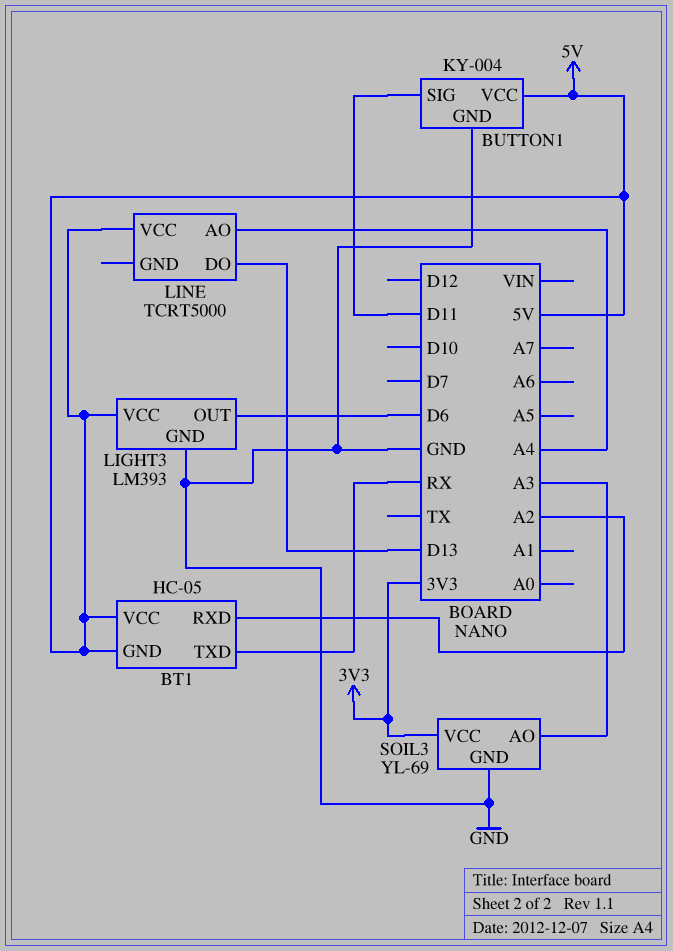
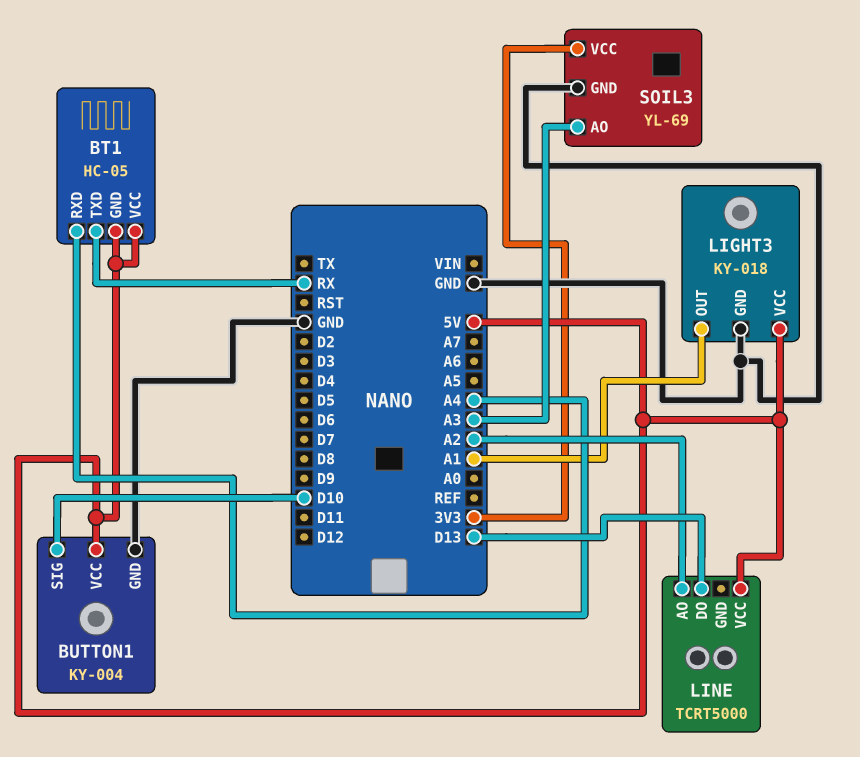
BT1 pin RXD: A2 -> A4
BUTTON1 pin SIG: D11 -> D10
LIGHT3: LM393 -> KY-018
LIGHT3 pin OUT: D6 -> A1
LINE pin AO: A4 -> A2

